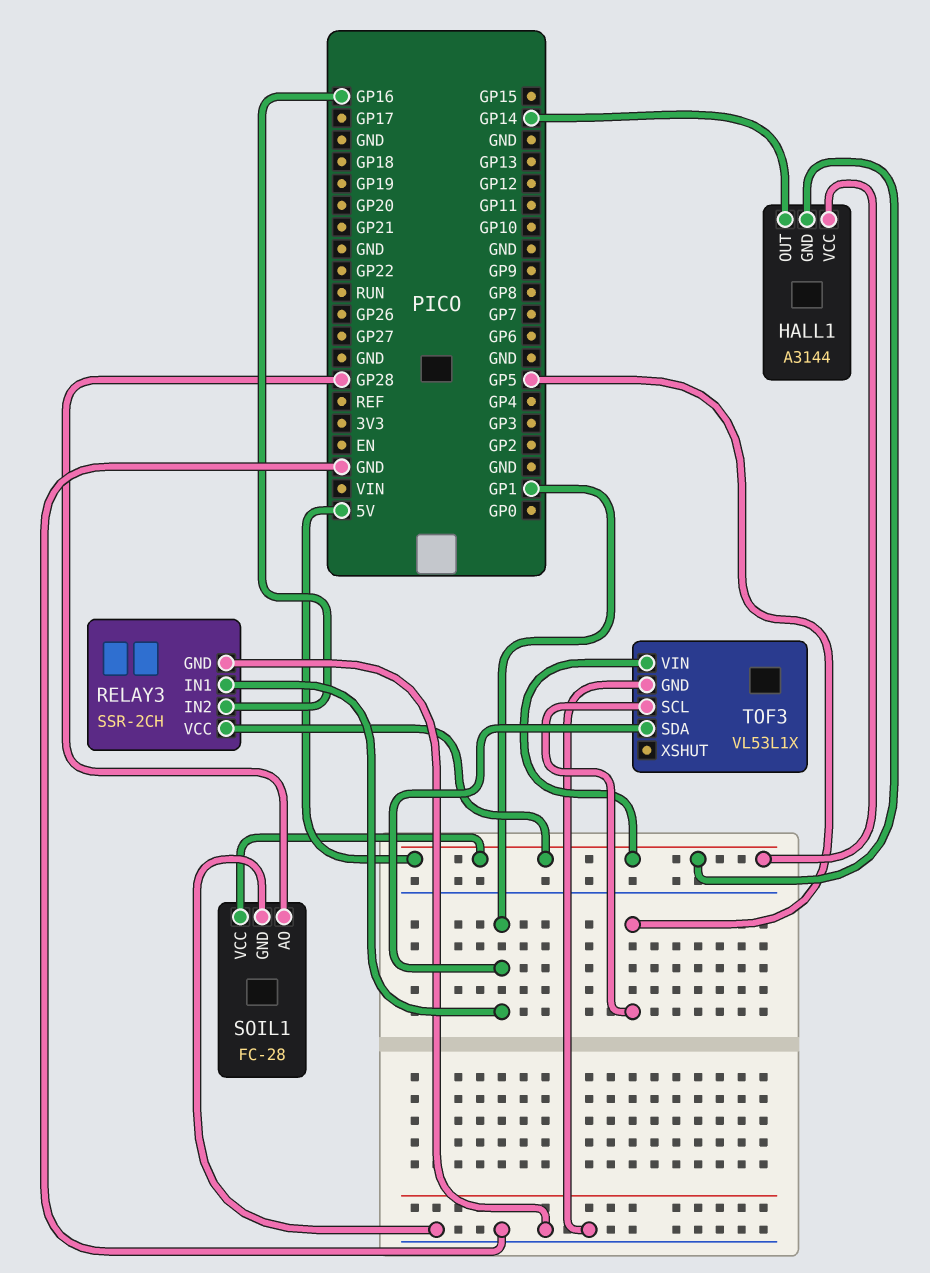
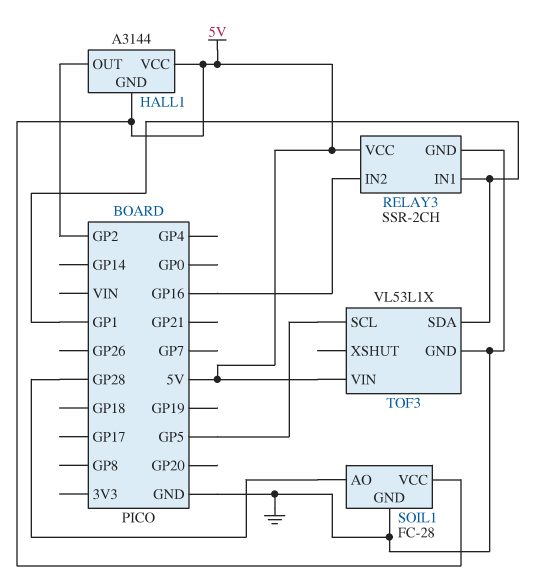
HALL1 pin OUT: GP14 -> GP2

